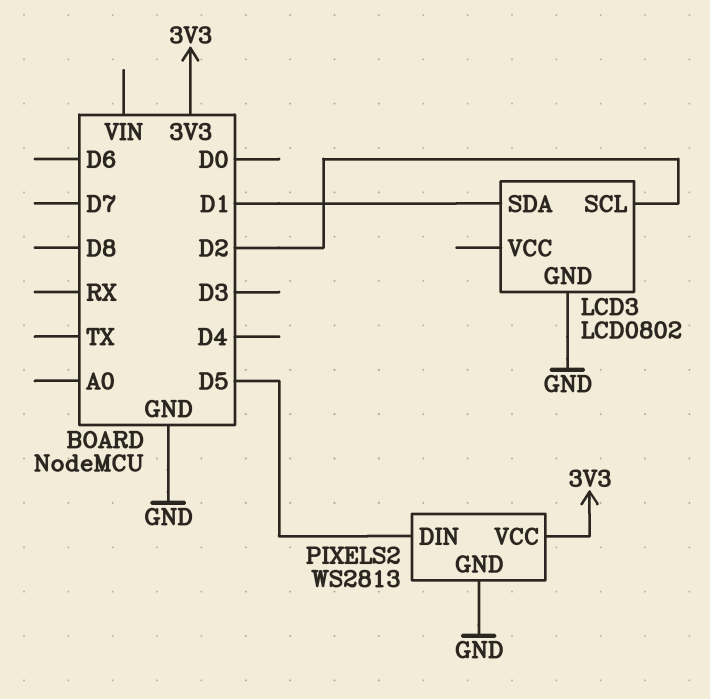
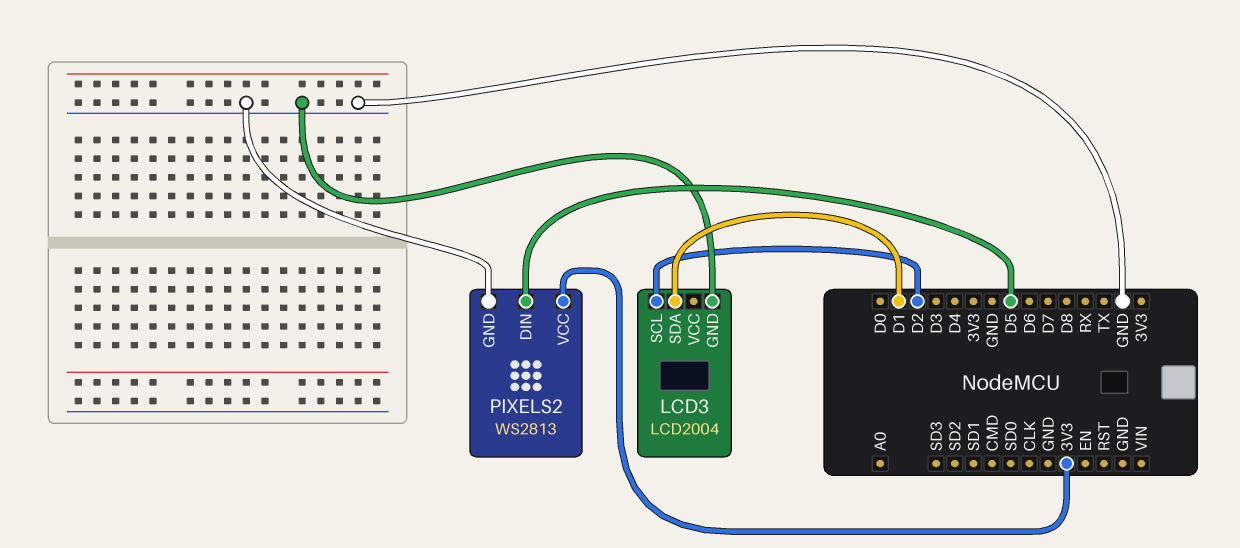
LCD3: LCD0802 -> LCD2004

